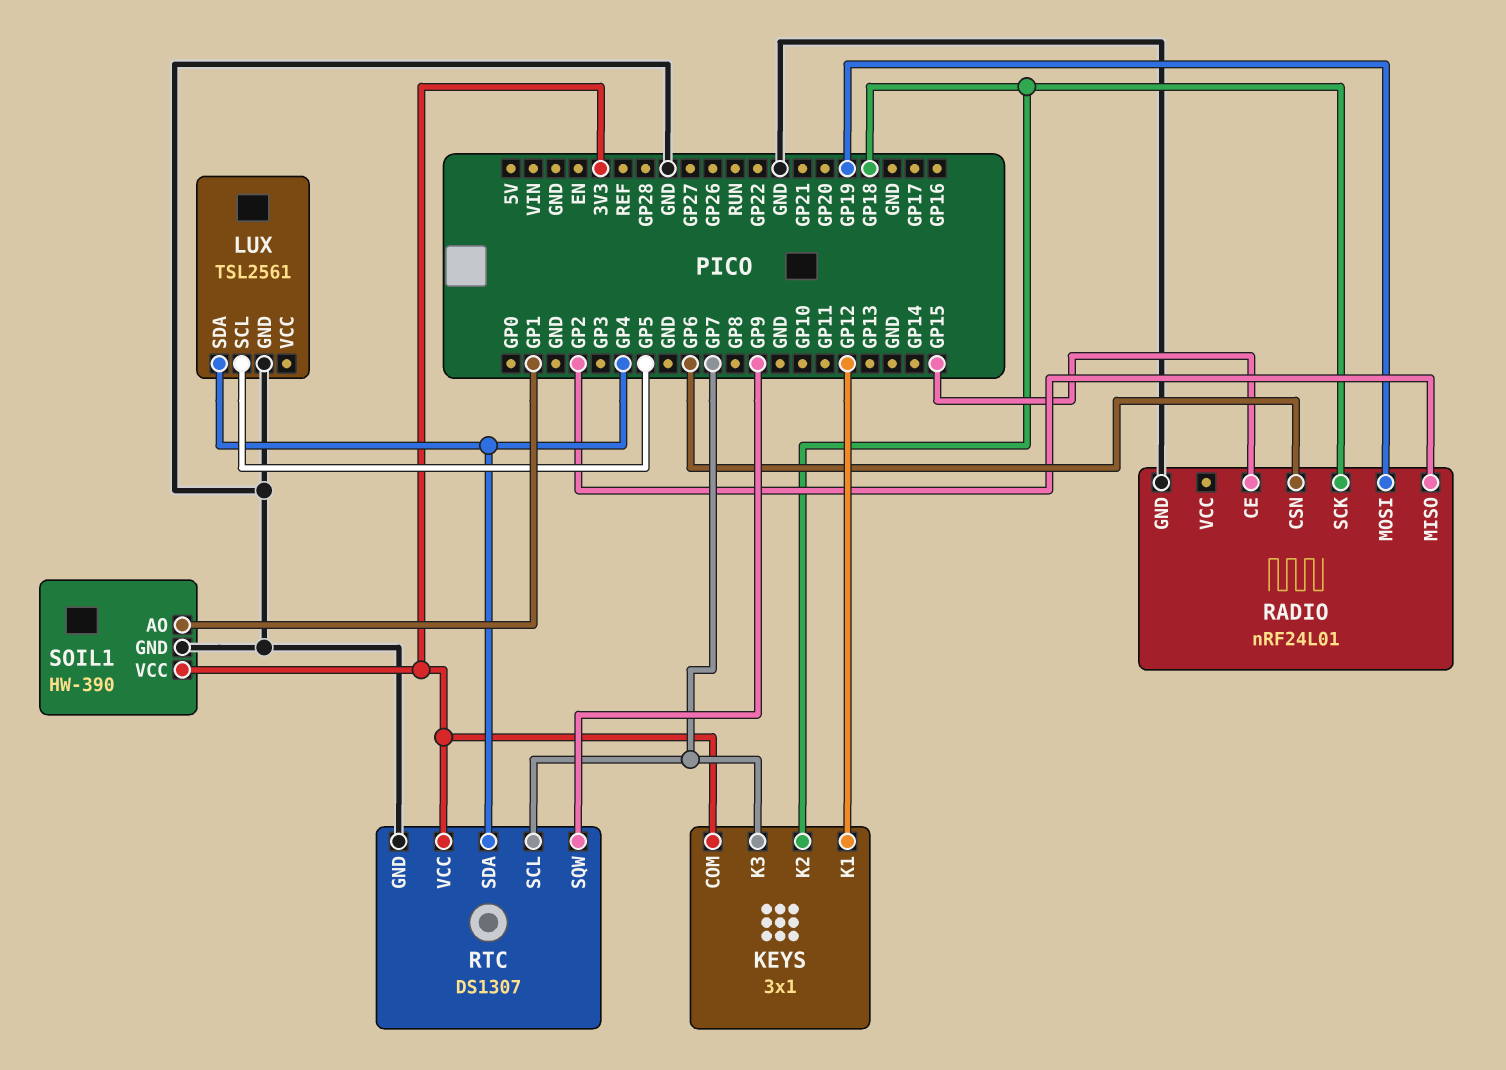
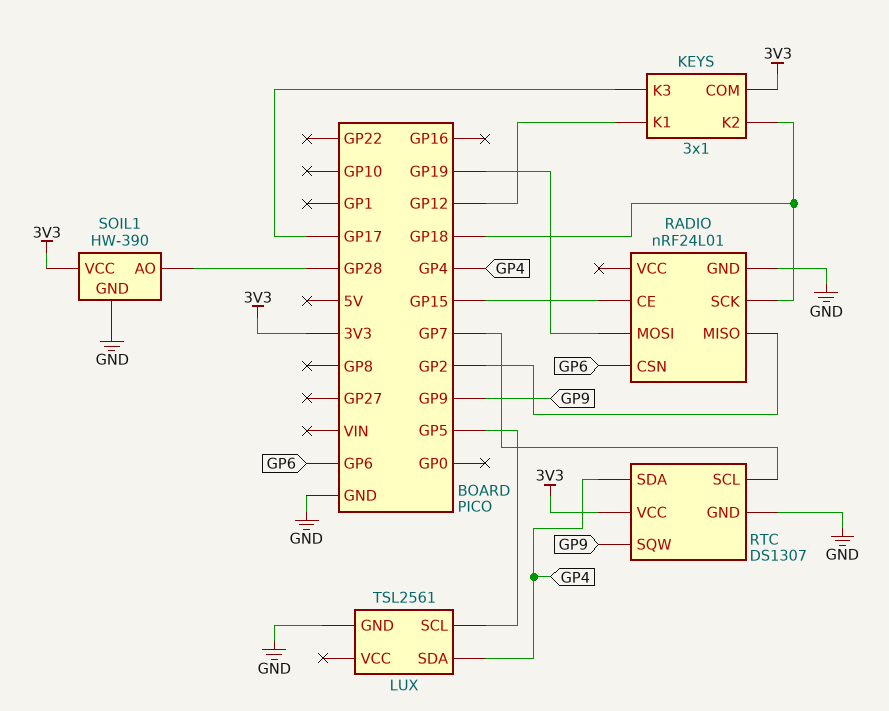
KEYS pin K3: GP7 -> GP17
SOIL1 pin AO: GP1 -> GP28

